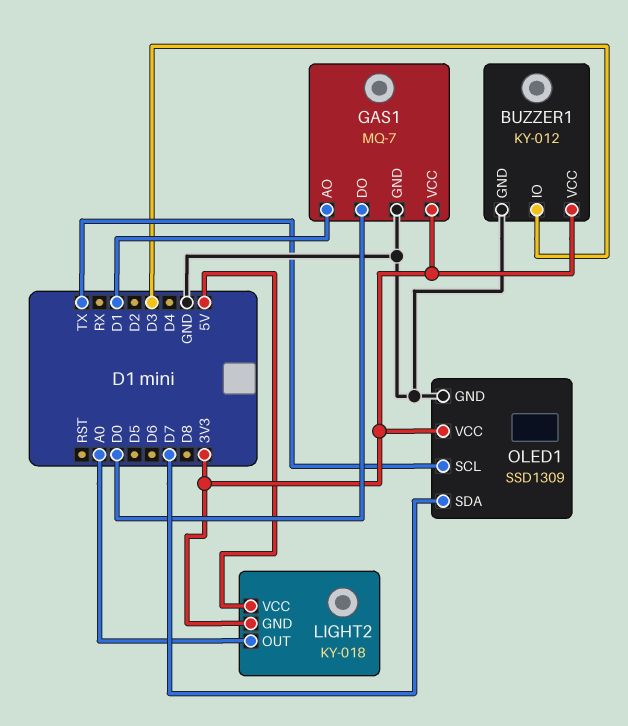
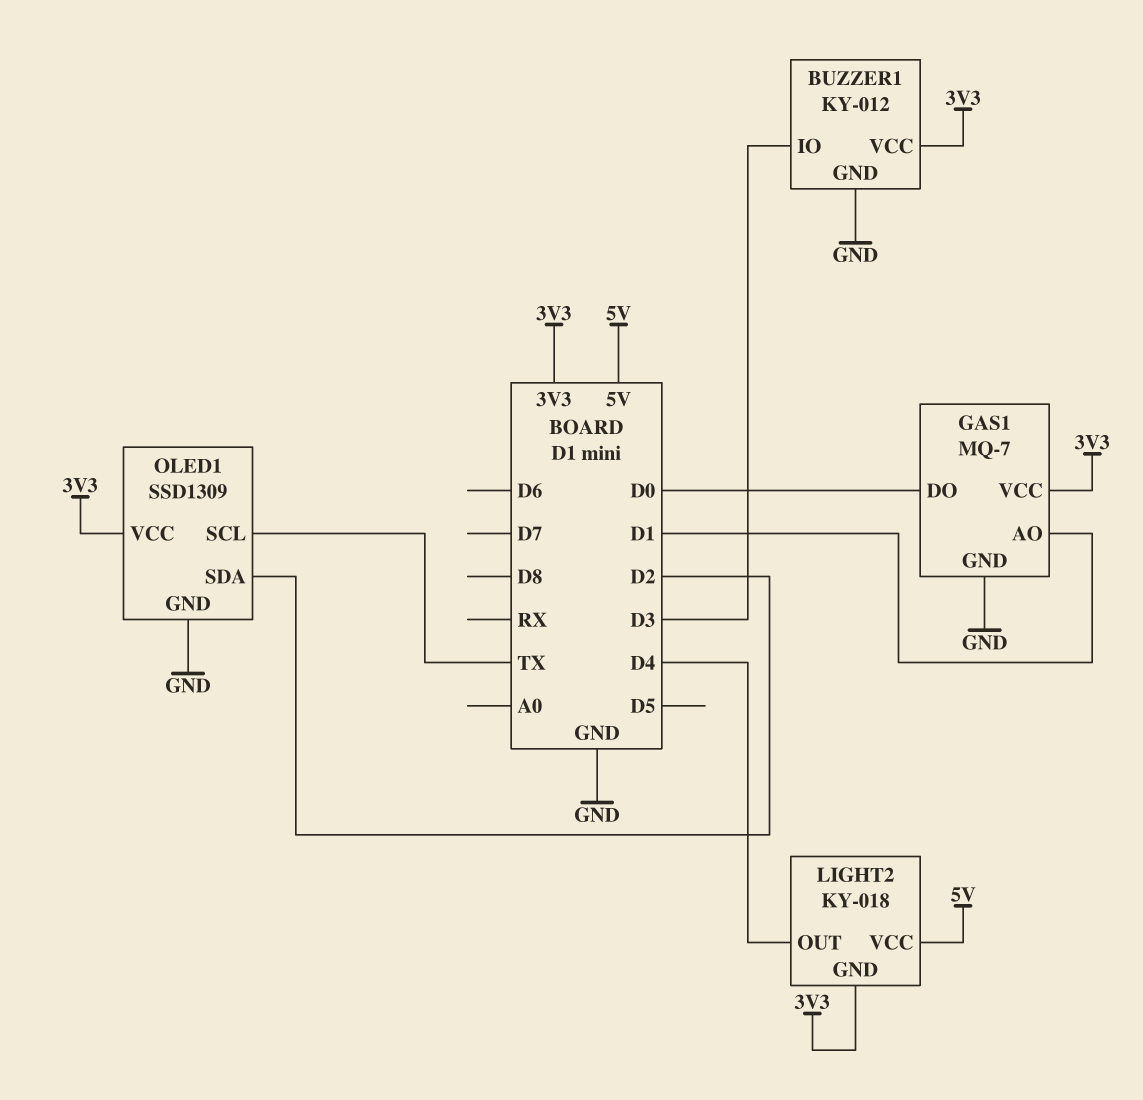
LIGHT2 pin OUT: A0 -> D4
OLED1 pin SDA: D7 -> D2

